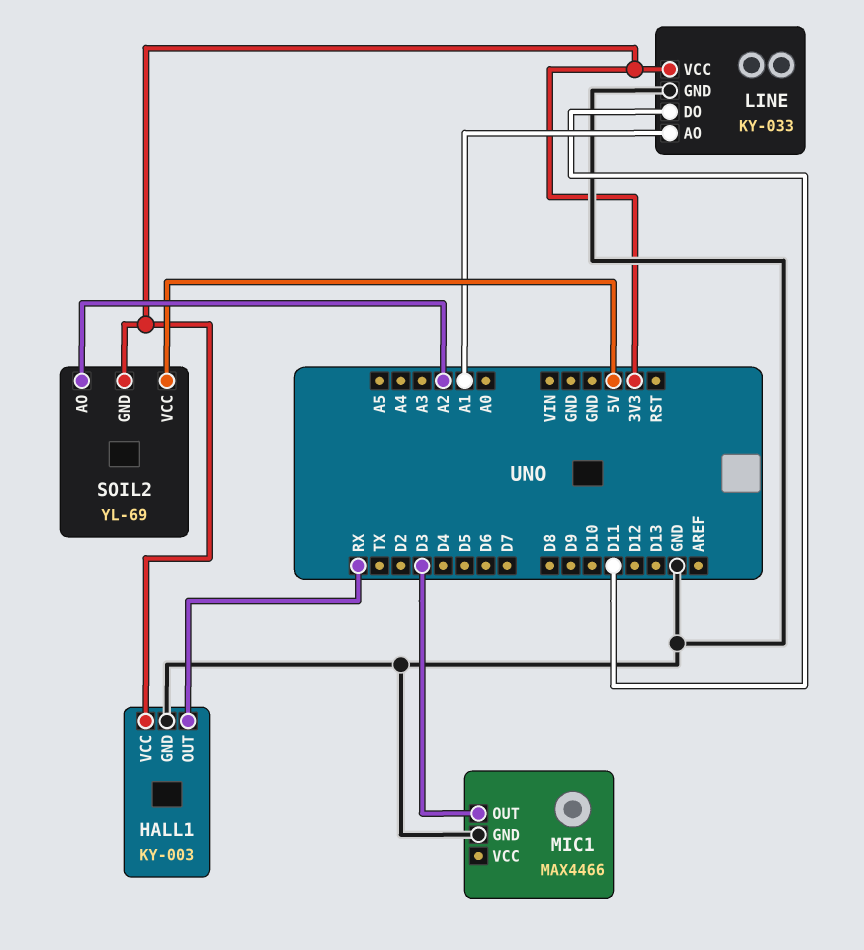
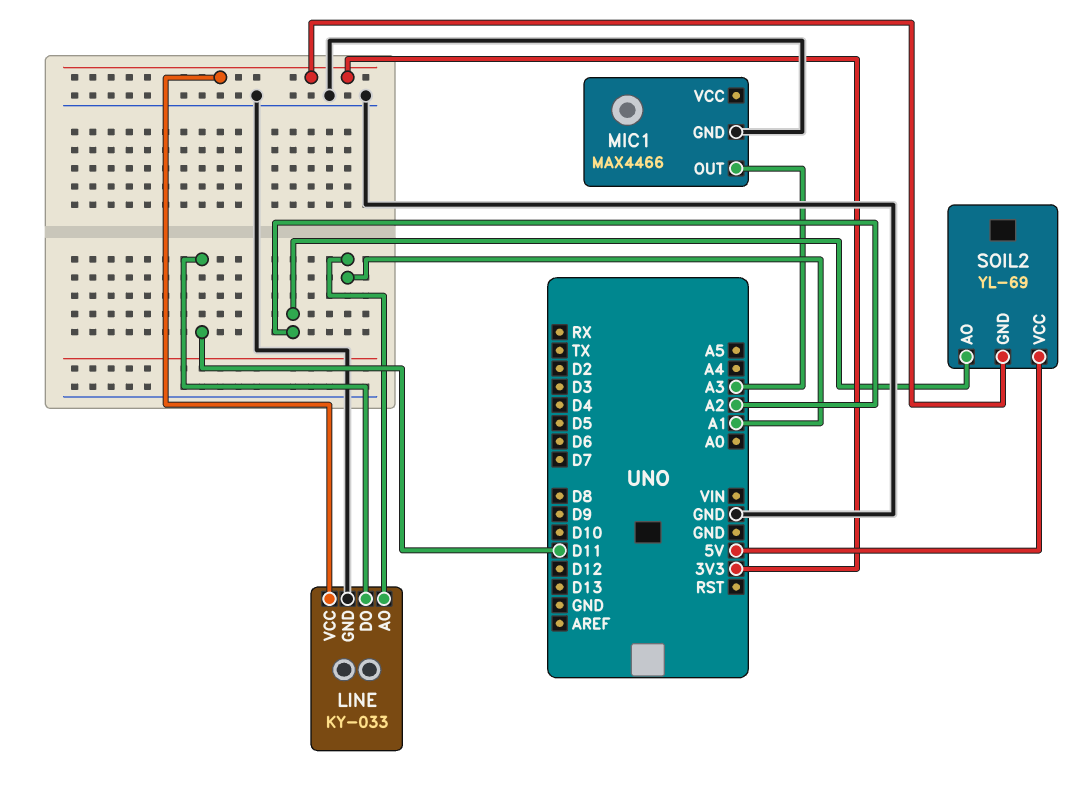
HALL1: KY-003 -> none
HALL1 pin GND: GND -> none
HALL1 pin OUT: RX -> none
HALL1 pin VCC: 3V3 -> none
MIC1 pin OUT: D3 -> A3

